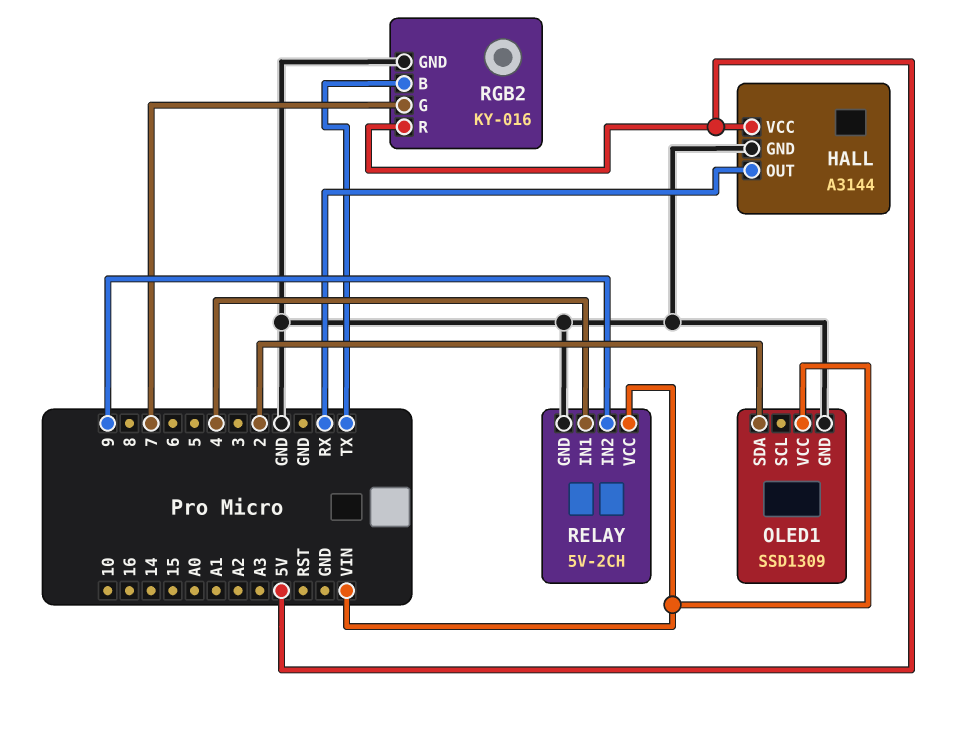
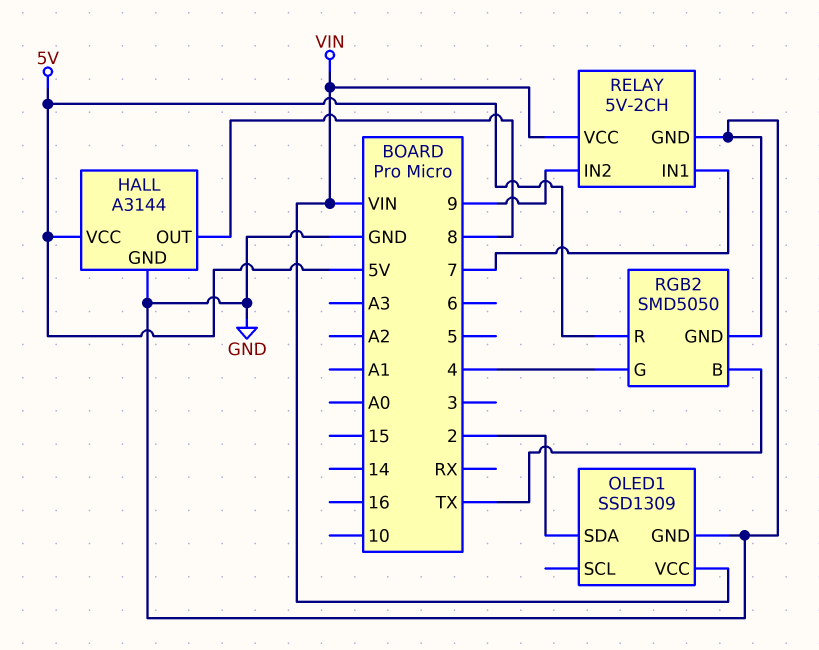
HALL pin OUT: RX -> 8
RELAY pin IN1: 4 -> 7
RGB2: KY-016 -> SMD5050
RGB2 pin G: 7 -> 4

